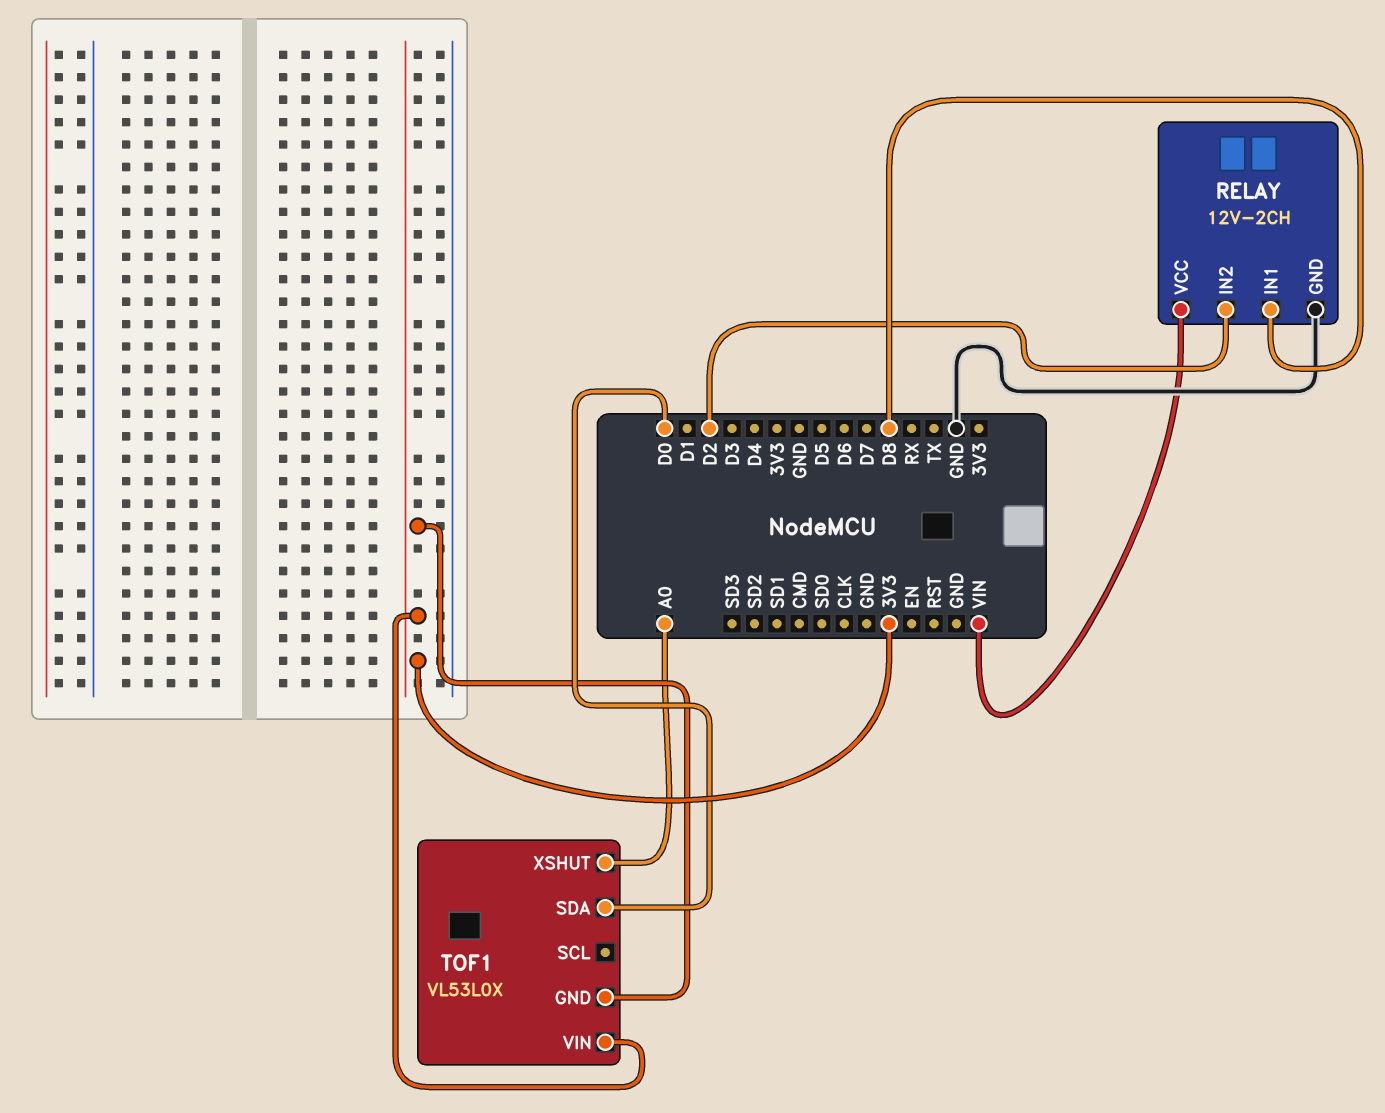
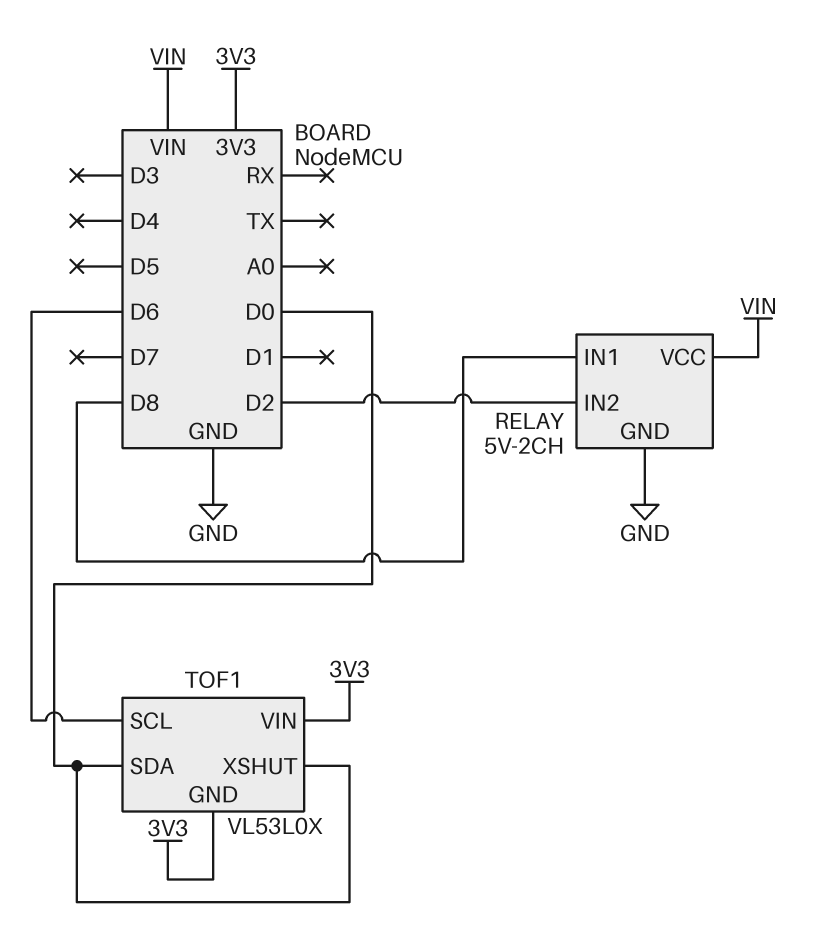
RELAY: 12V-2CH -> 5V-2CH
TOF1 pin SCL: none -> D6
TOF1 pin XSHUT: A0 -> D0

